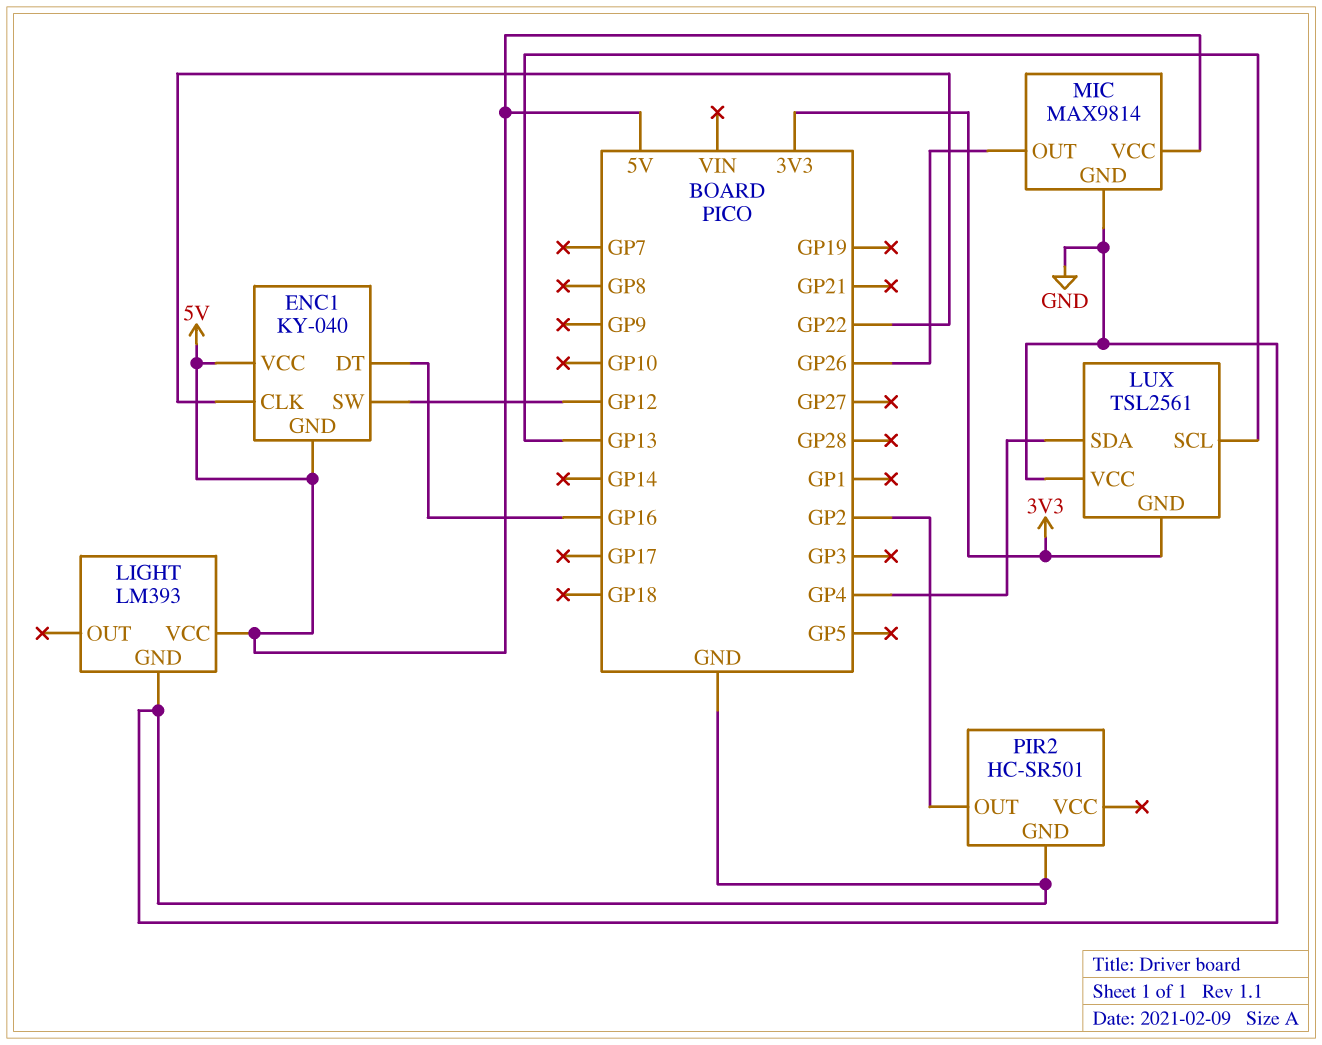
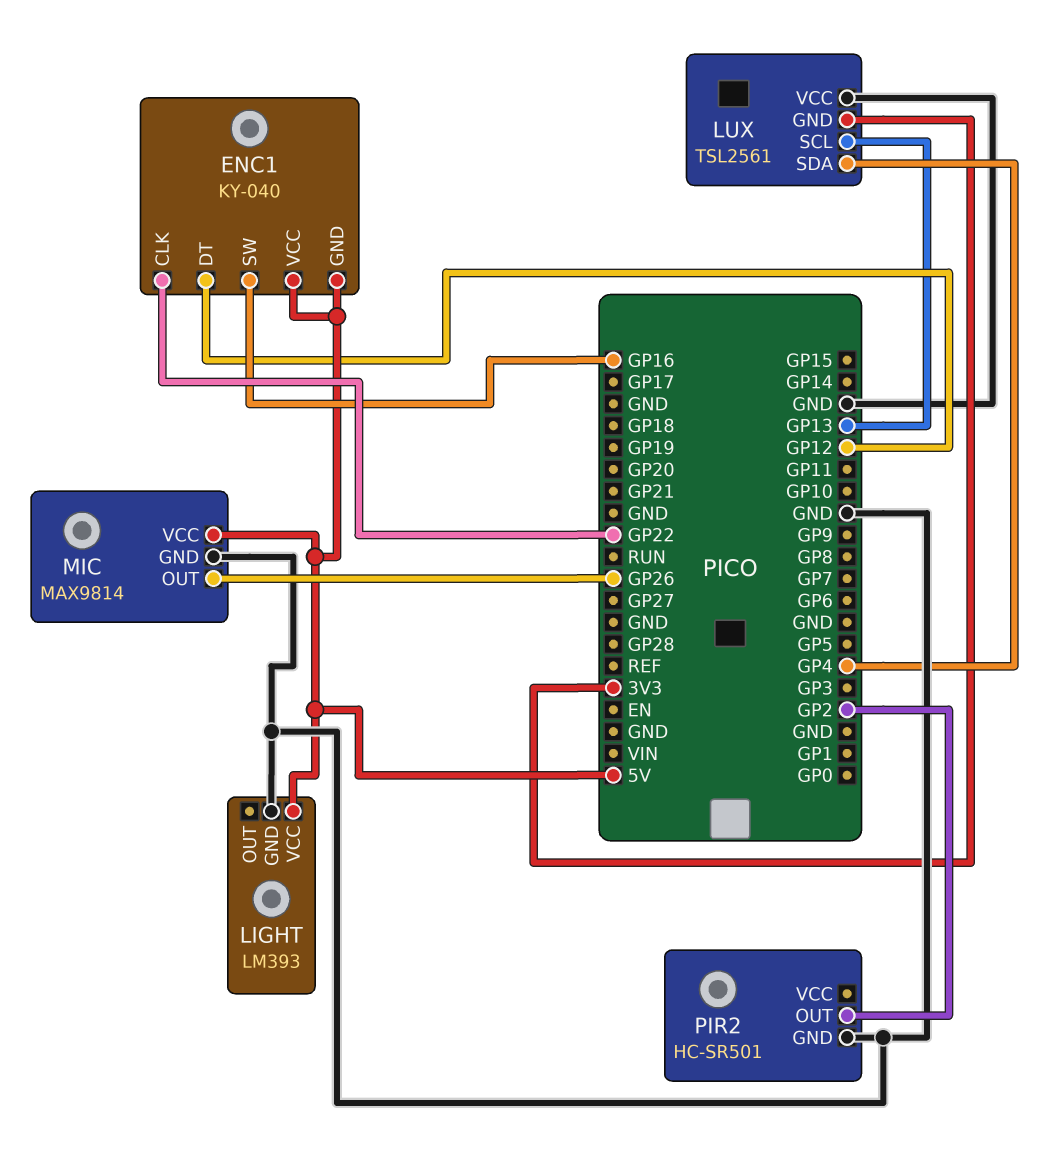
ENC1 pin DT: GP16 -> GP12
ENC1 pin SW: GP12 -> GP16

